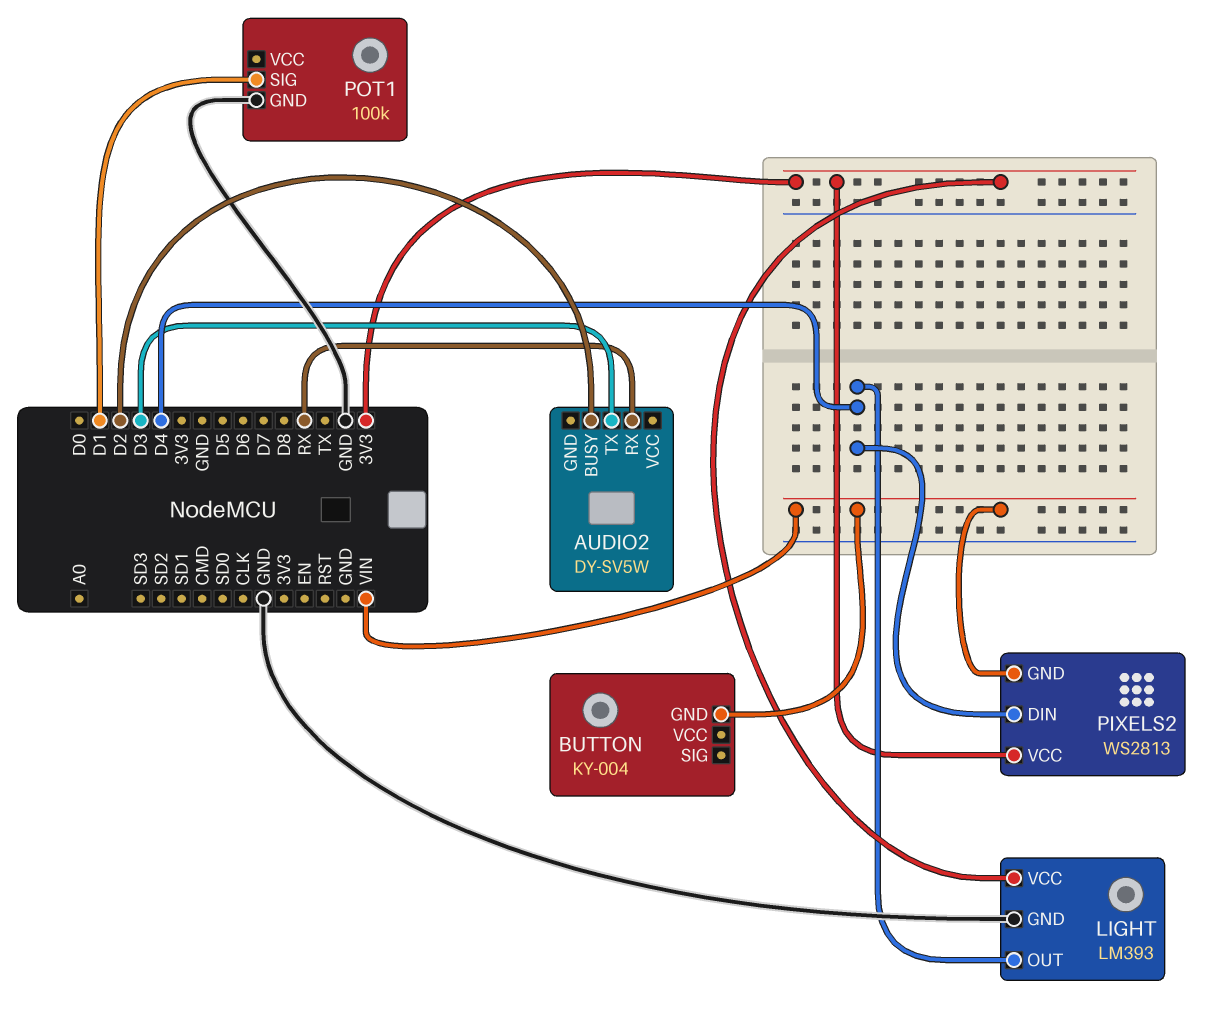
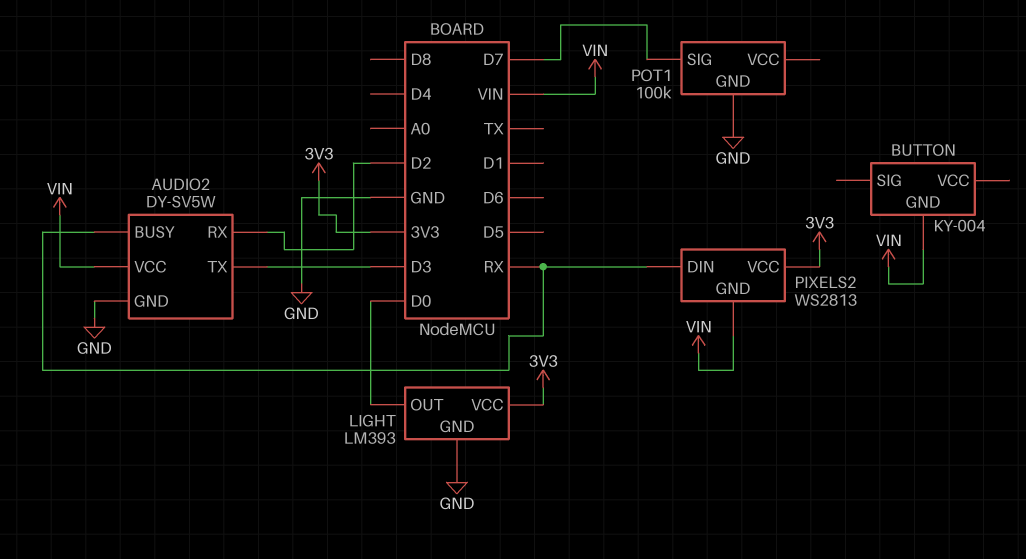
AUDIO2 pin BUSY: D2 -> RX
AUDIO2 pin GND: none -> GND
AUDIO2 pin RX: RX -> D2
AUDIO2 pin VCC: none -> VIN
LIGHT pin OUT: D4 -> D0
PIXELS2 pin DIN: D4 -> RX
POT1 pin SIG: D1 -> D7

